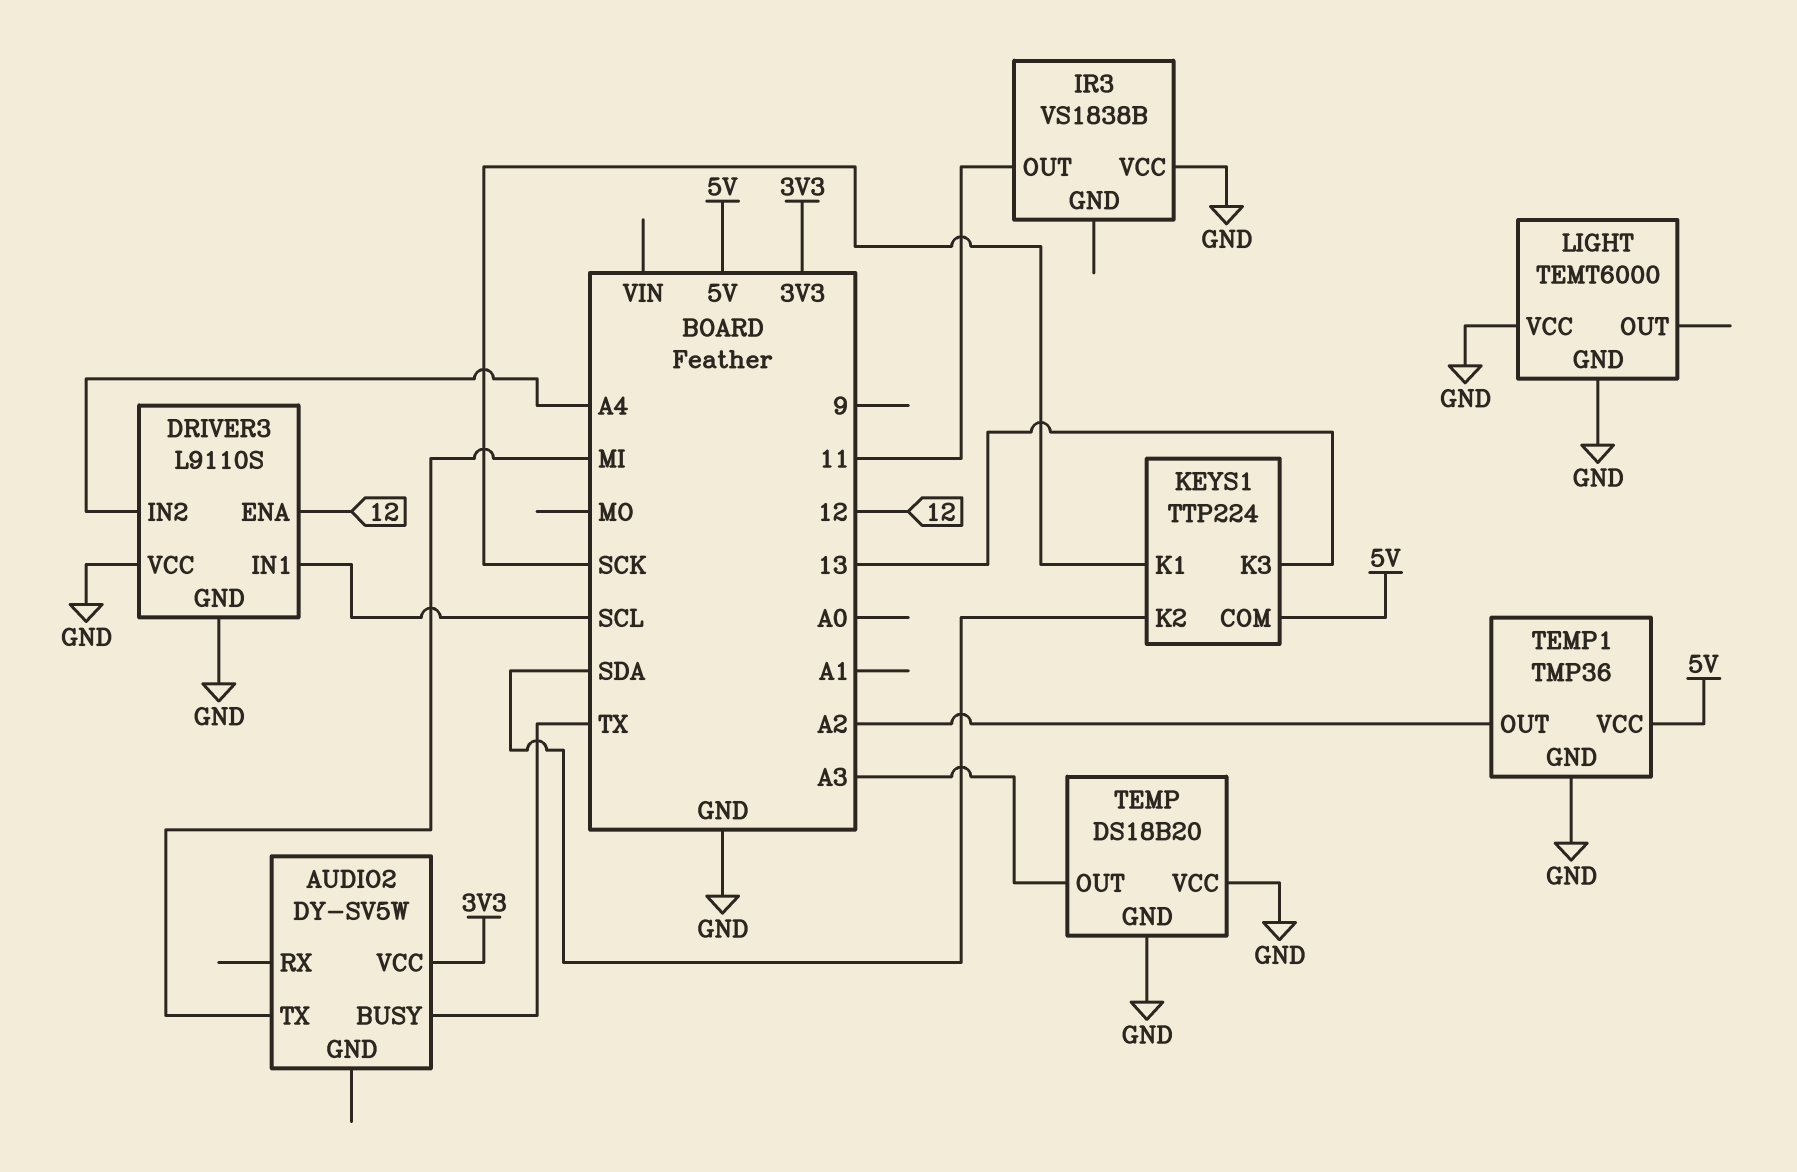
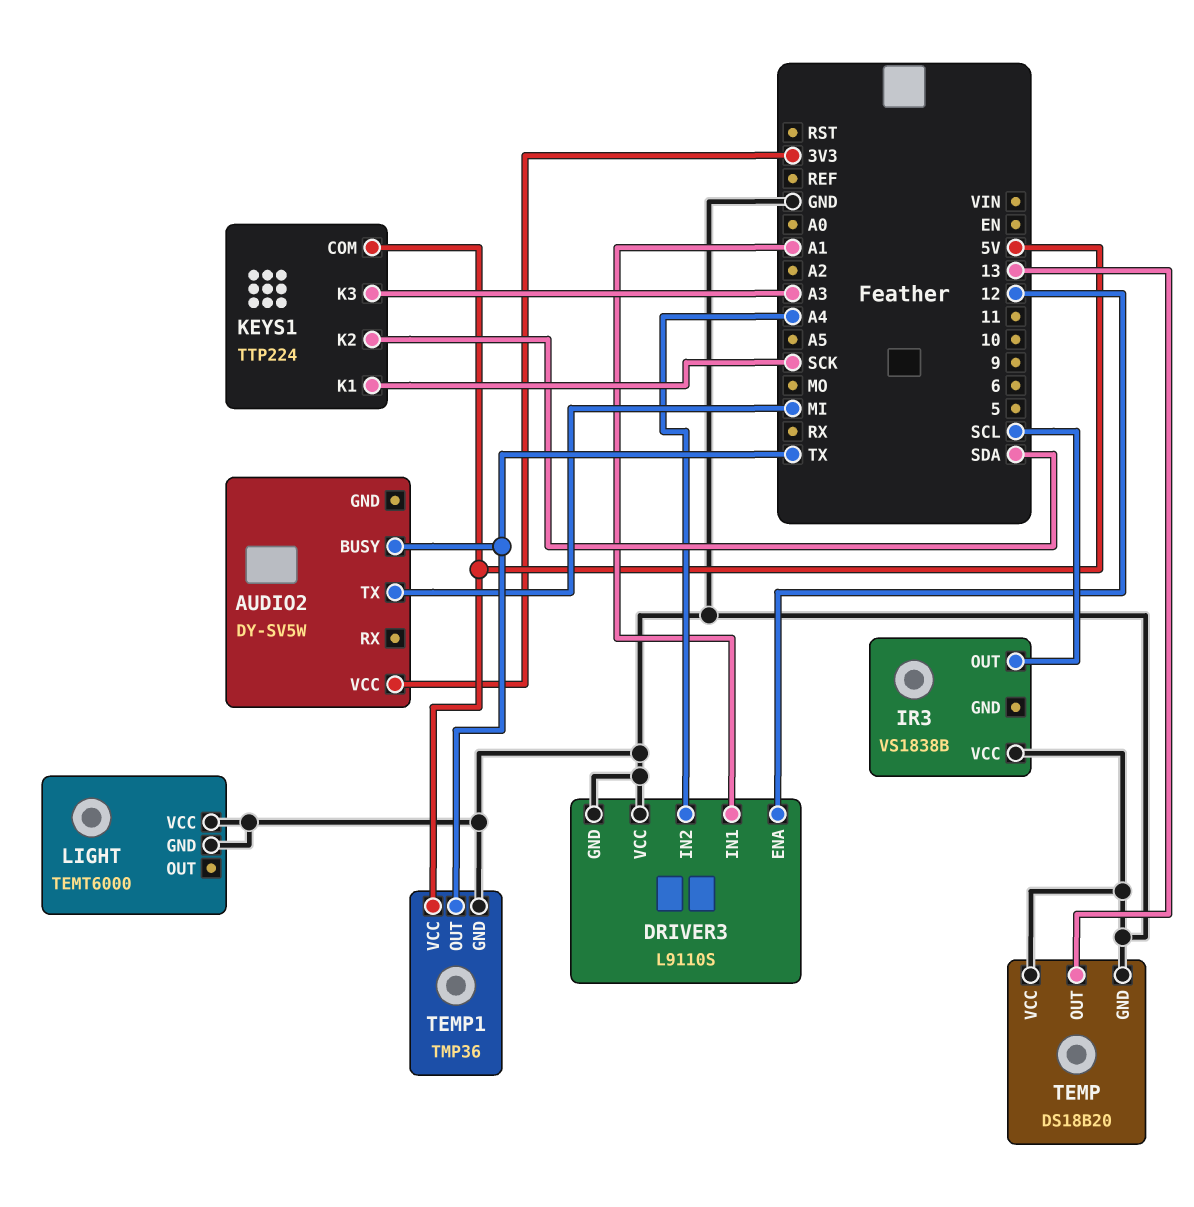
DRIVER3 pin IN1: SCL -> A1
IR3 pin OUT: 11 -> SCL
KEYS1 pin K3: 13 -> A3
TEMP pin OUT: A3 -> 13
TEMP1 pin OUT: A2 -> TX

